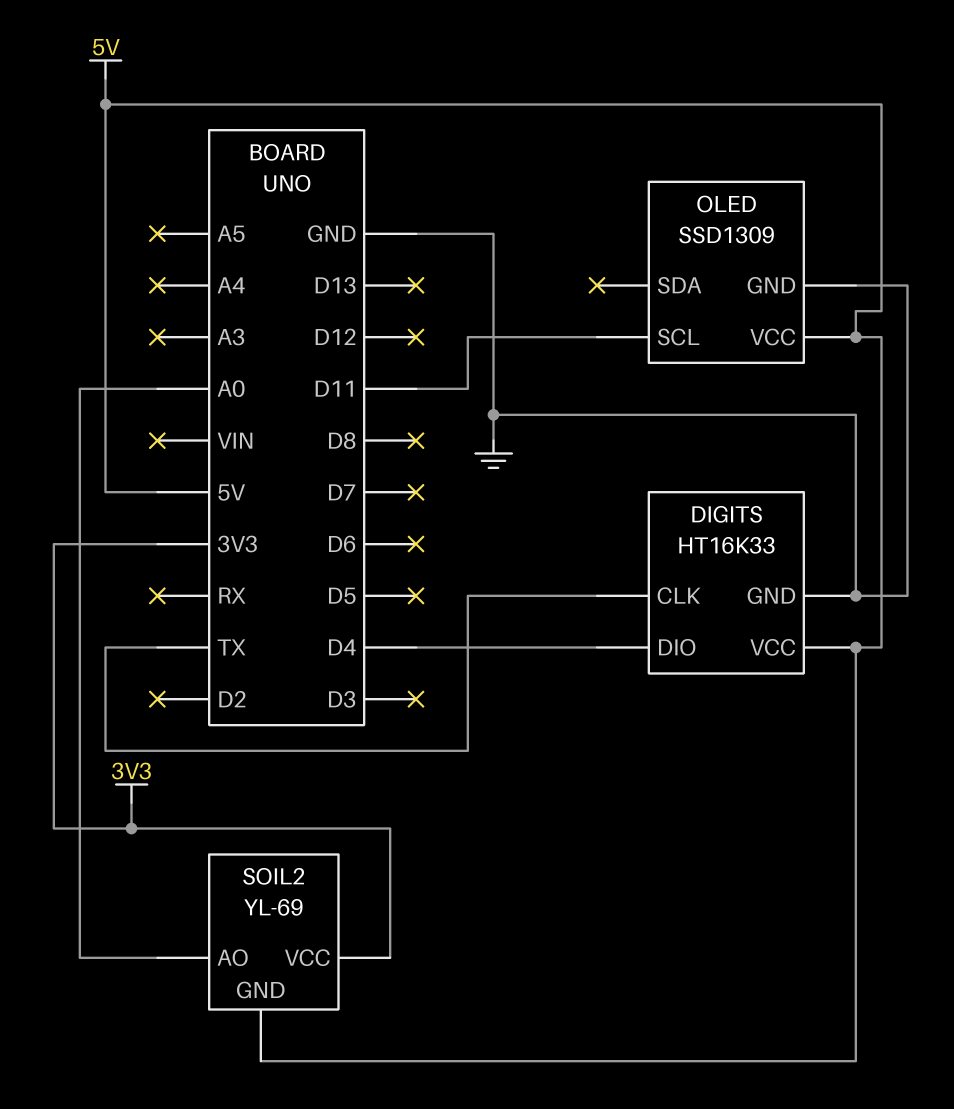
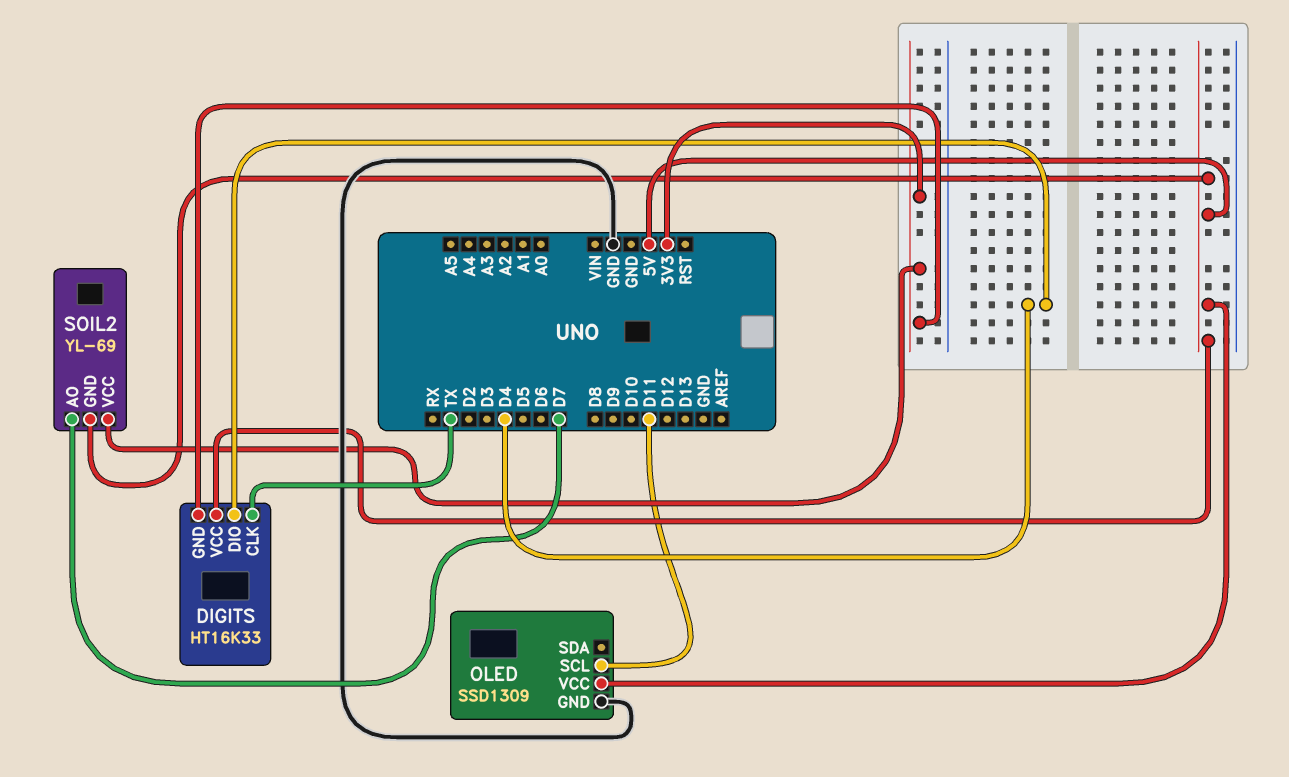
DIGITS pin GND: GND -> 3V3
SOIL2 pin AO: A0 -> D7

